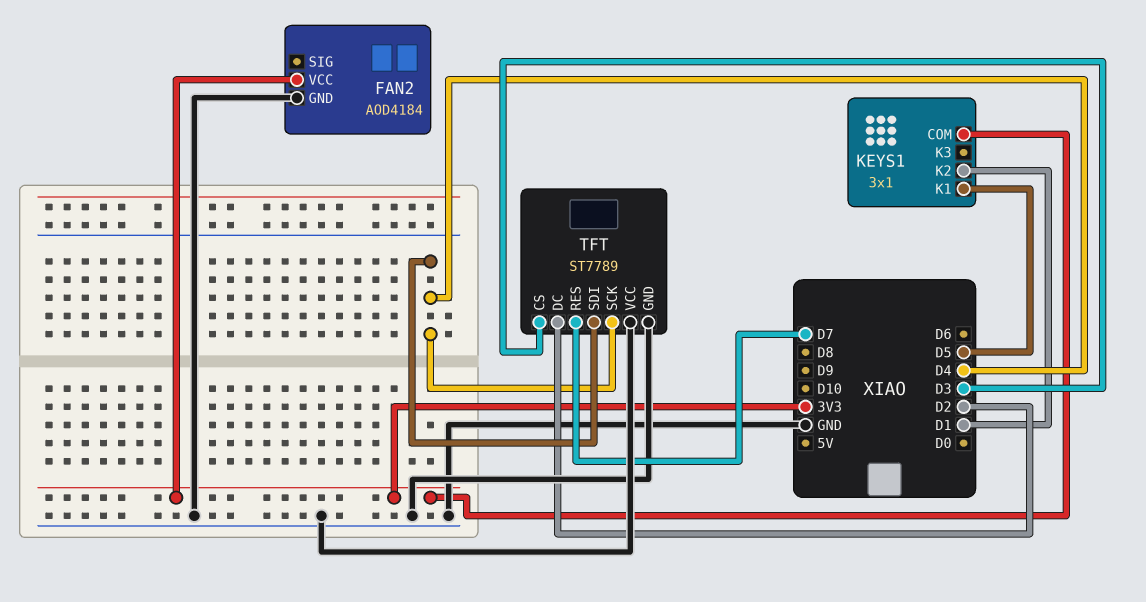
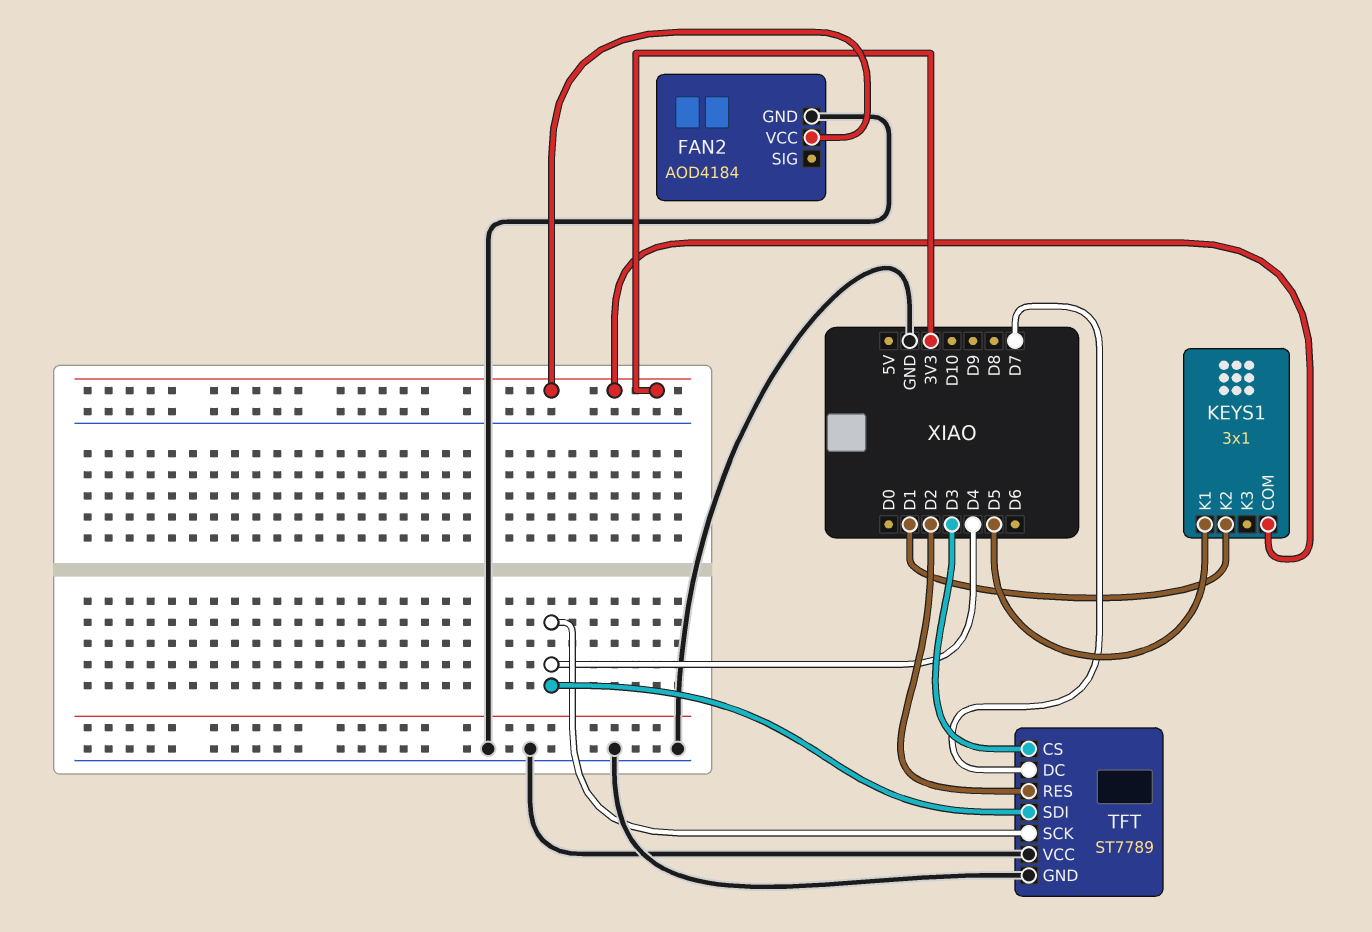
TFT pin DC: D2 -> D7
TFT pin RES: D7 -> D2

